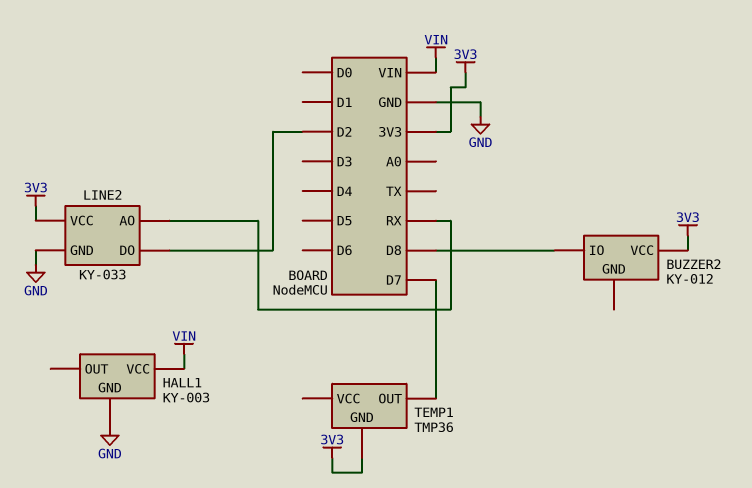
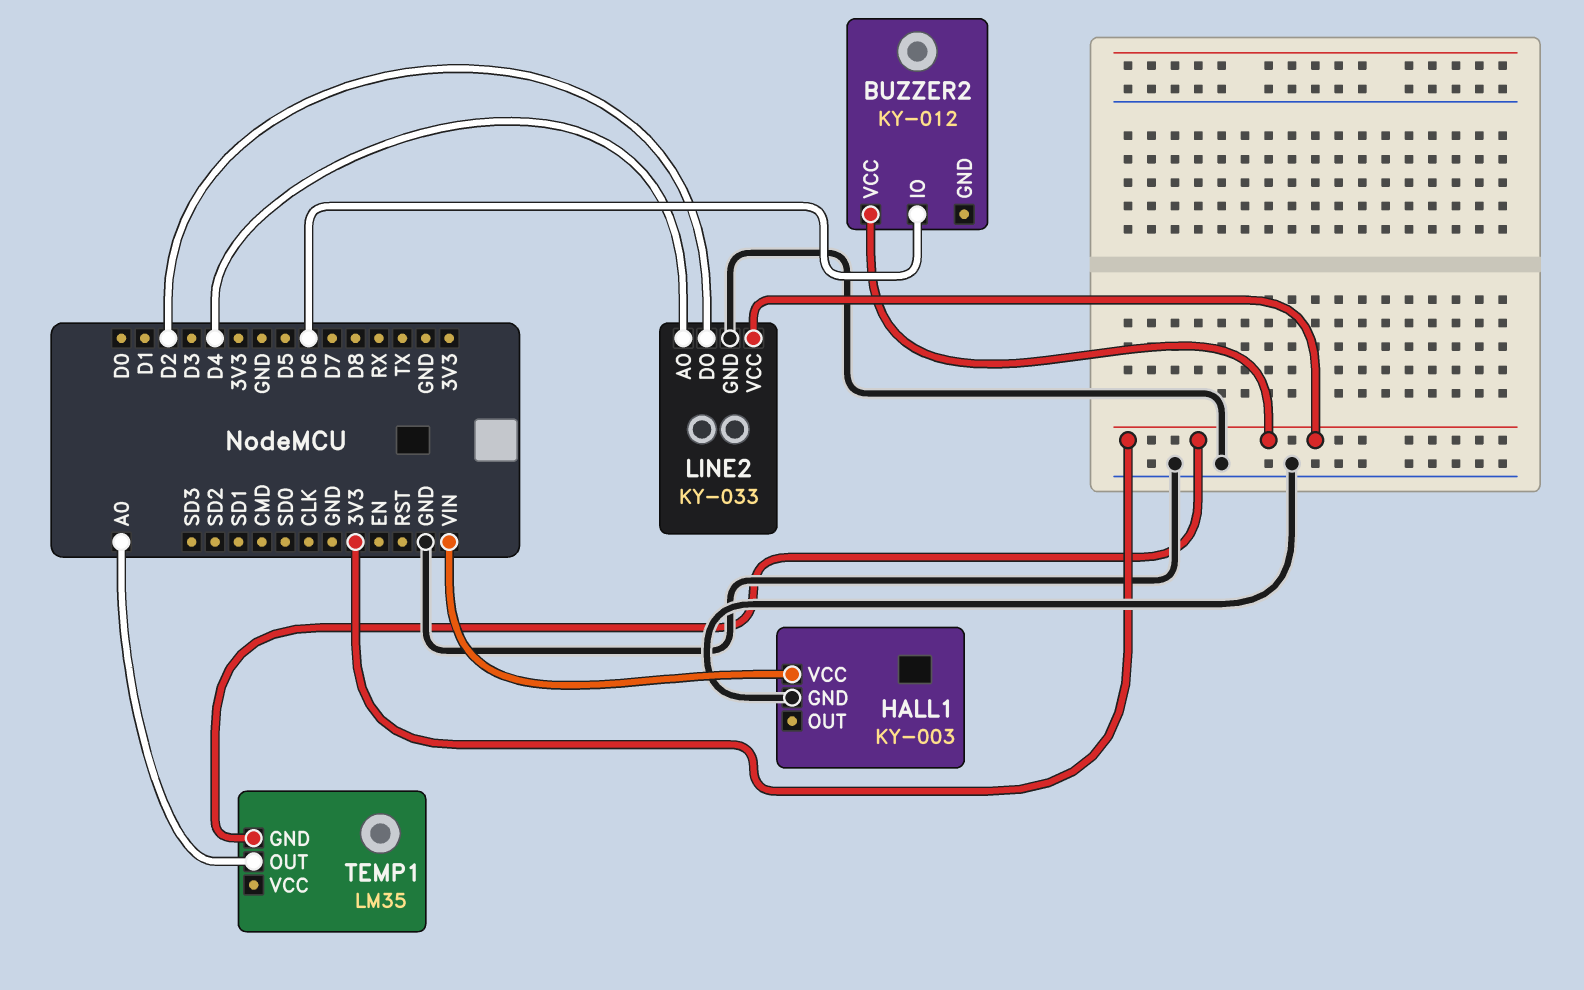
BUZZER2 pin IO: D8 -> D6
LINE2 pin AO: RX -> D4
TEMP1: TMP36 -> LM35
TEMP1 pin OUT: D7 -> A0

